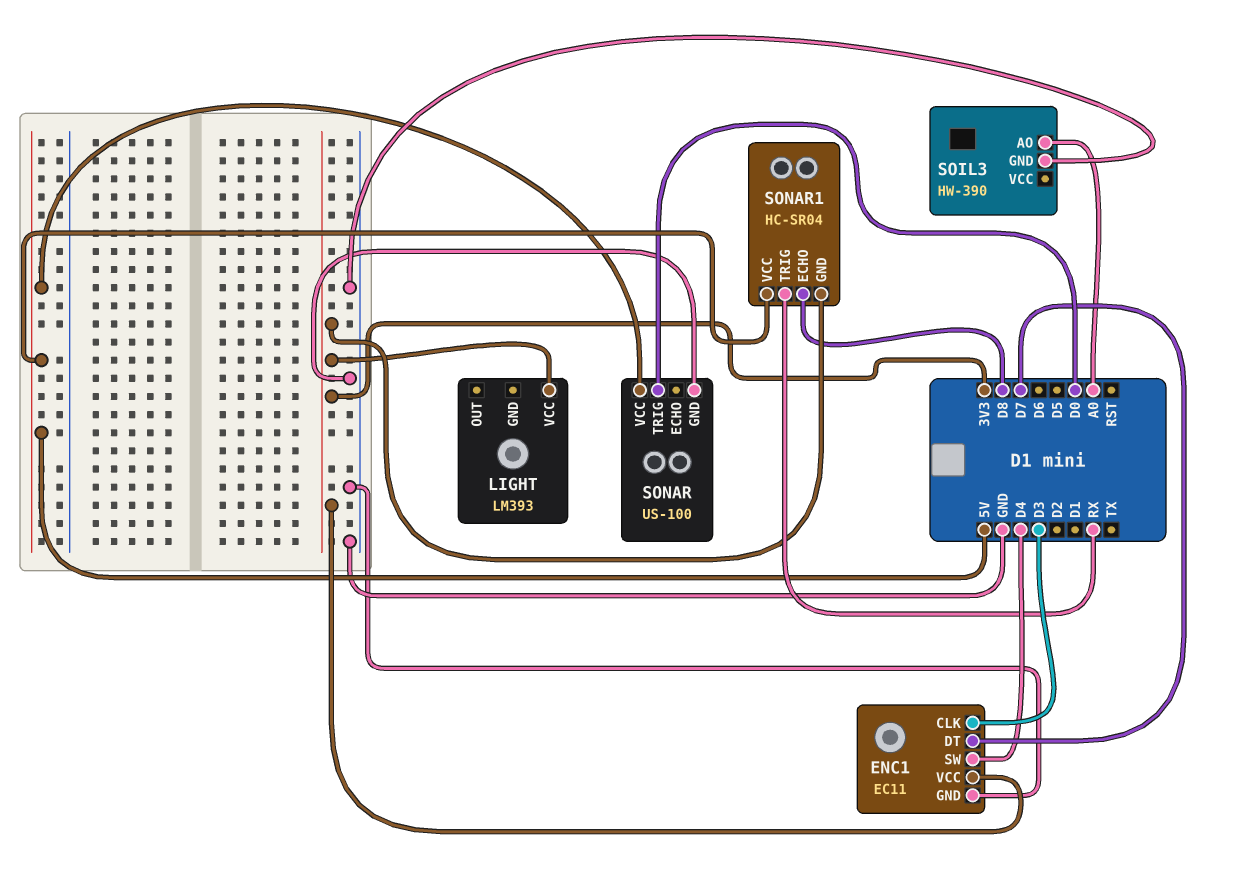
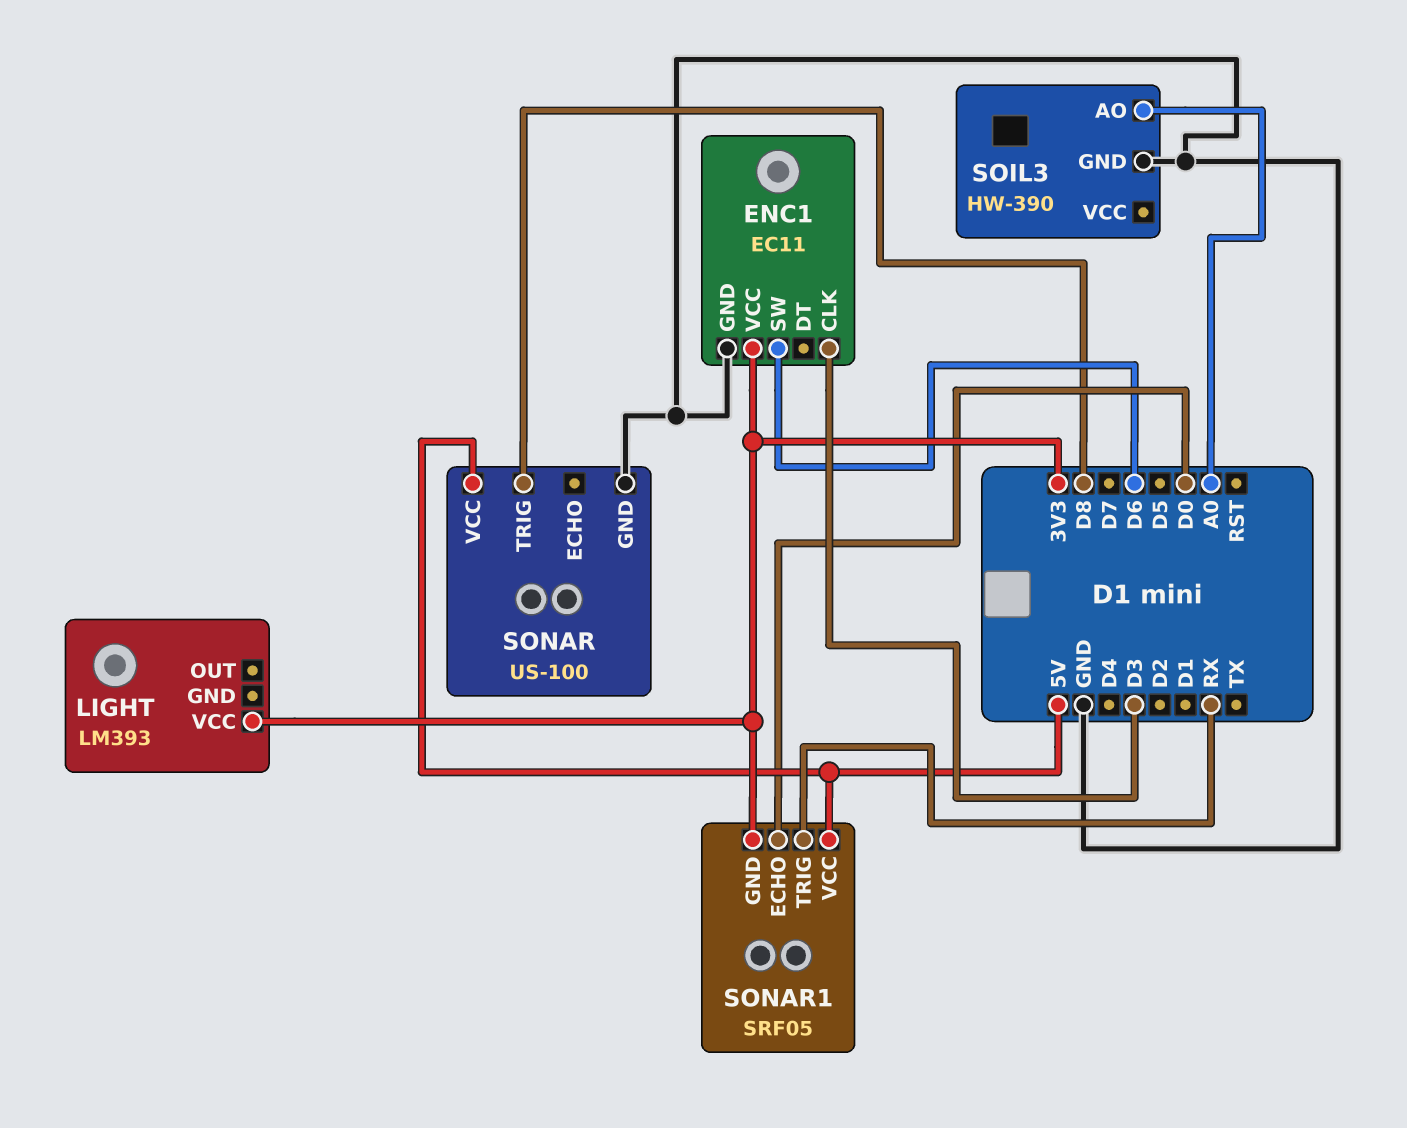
ENC1 pin DT: D7 -> none
ENC1 pin SW: D4 -> D6
SONAR pin TRIG: D0 -> D8
SONAR1: HC-SR04 -> SRF05
SONAR1 pin ECHO: D8 -> D0

